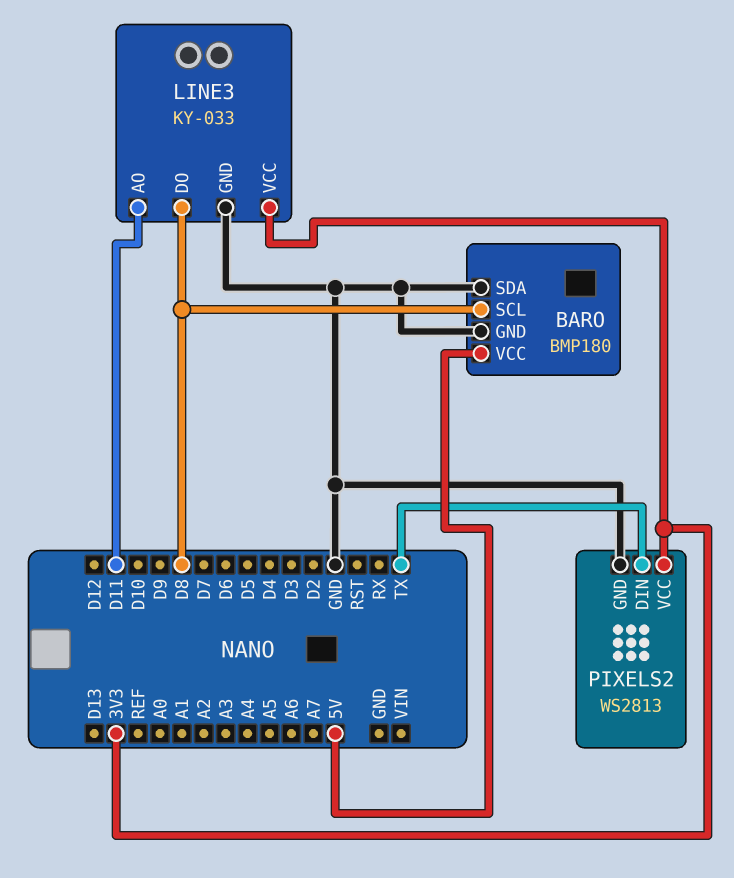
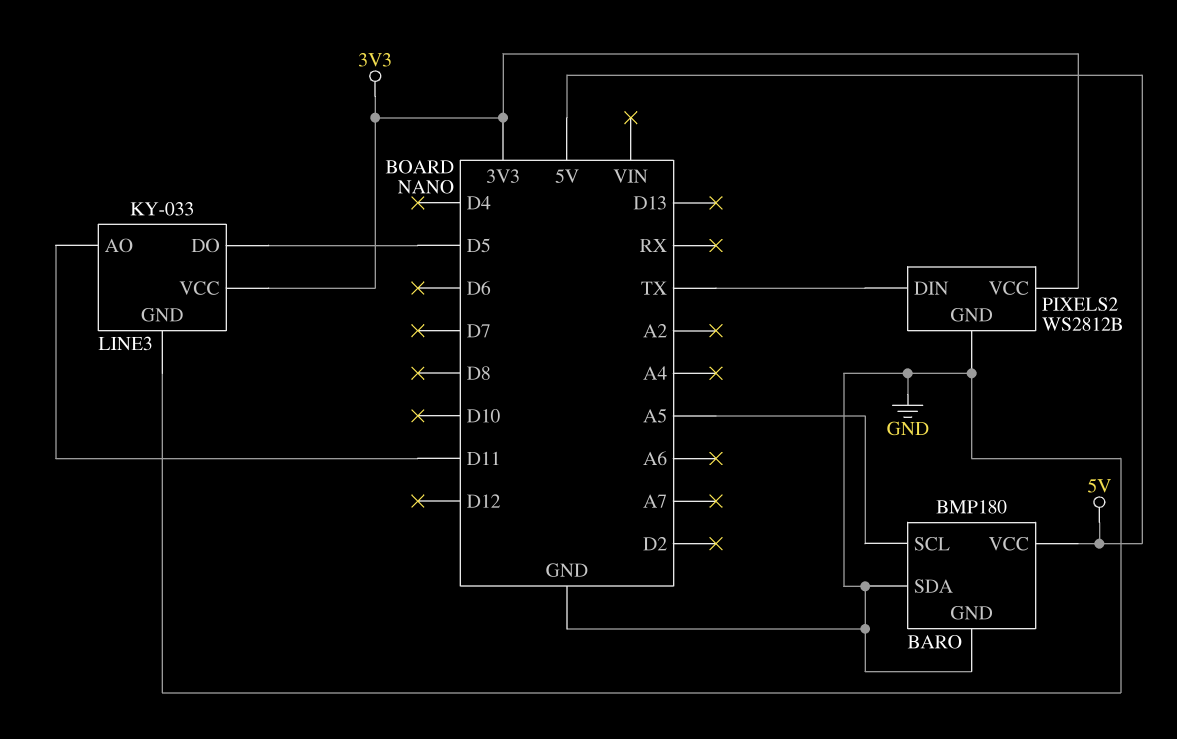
BARO pin SCL: D8 -> A5
LINE3 pin DO: D8 -> D5
PIXELS2: WS2813 -> WS2812B

